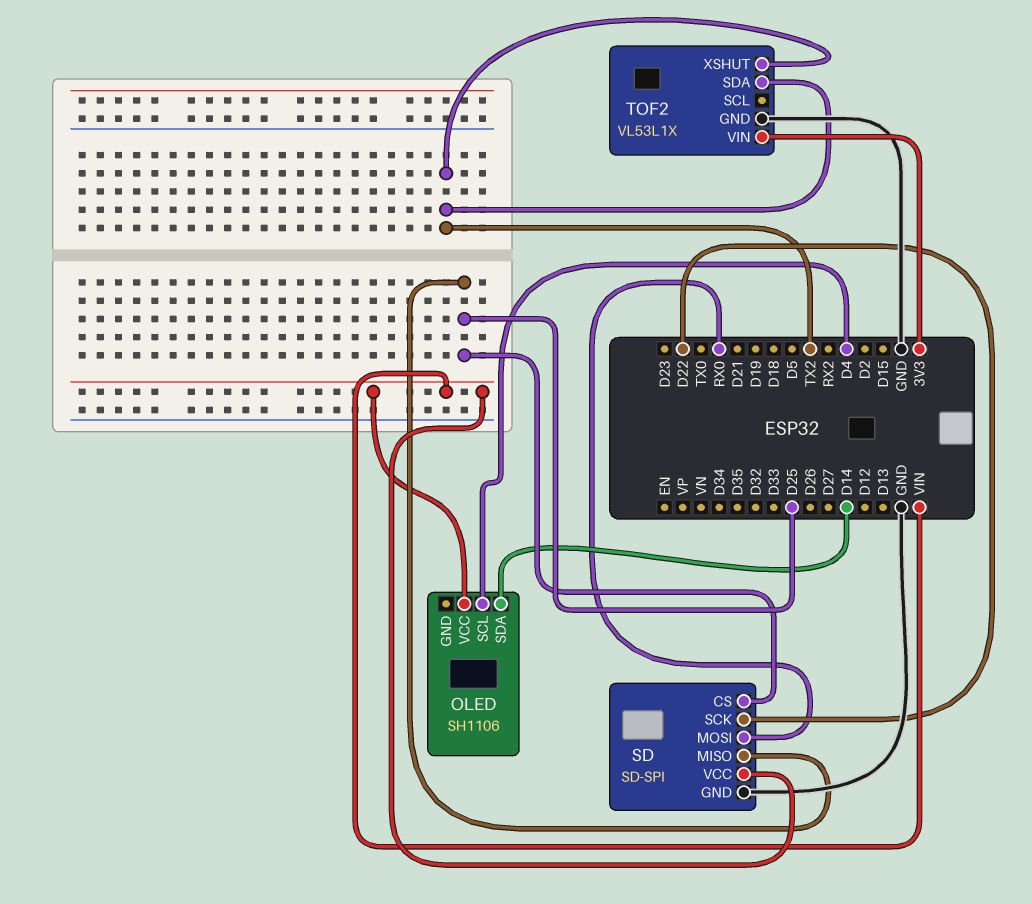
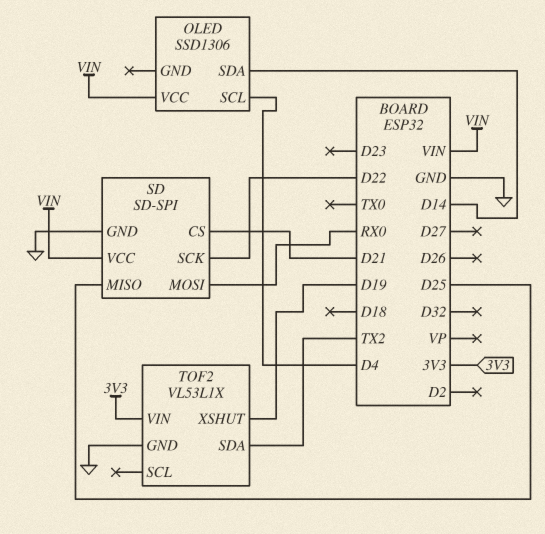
OLED: SH1106 -> SSD1306
SD pin CS: D25 -> D21
TOF2 pin XSHUT: TX2 -> D19

